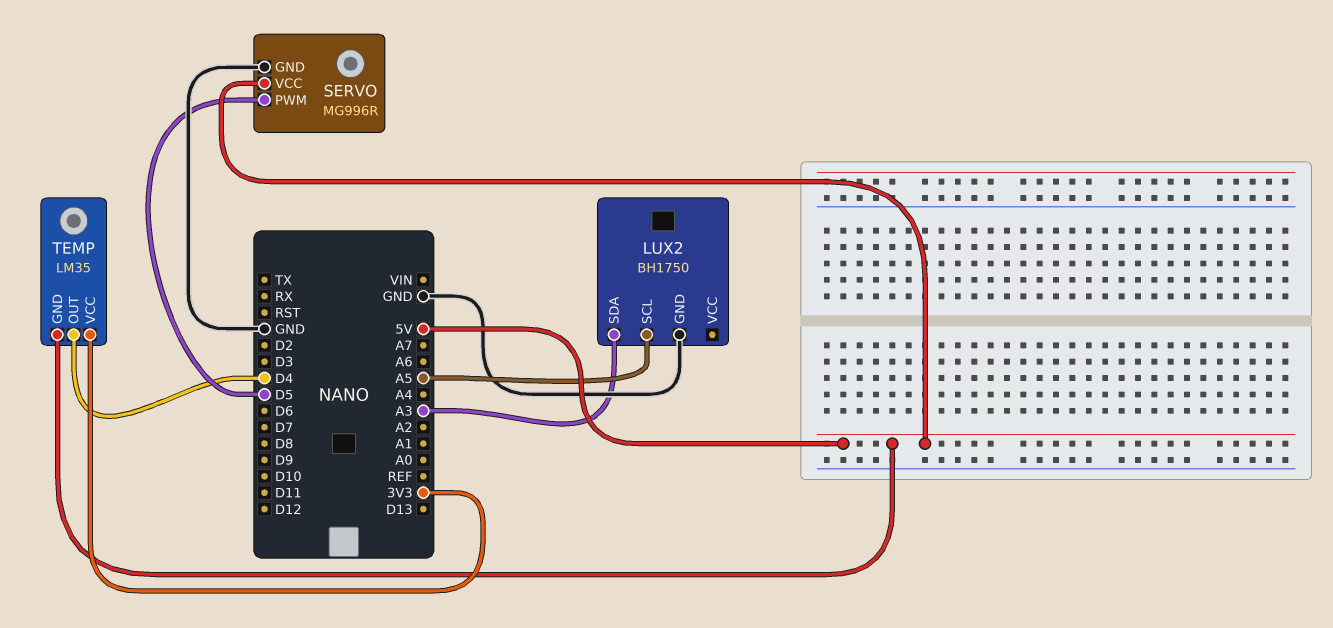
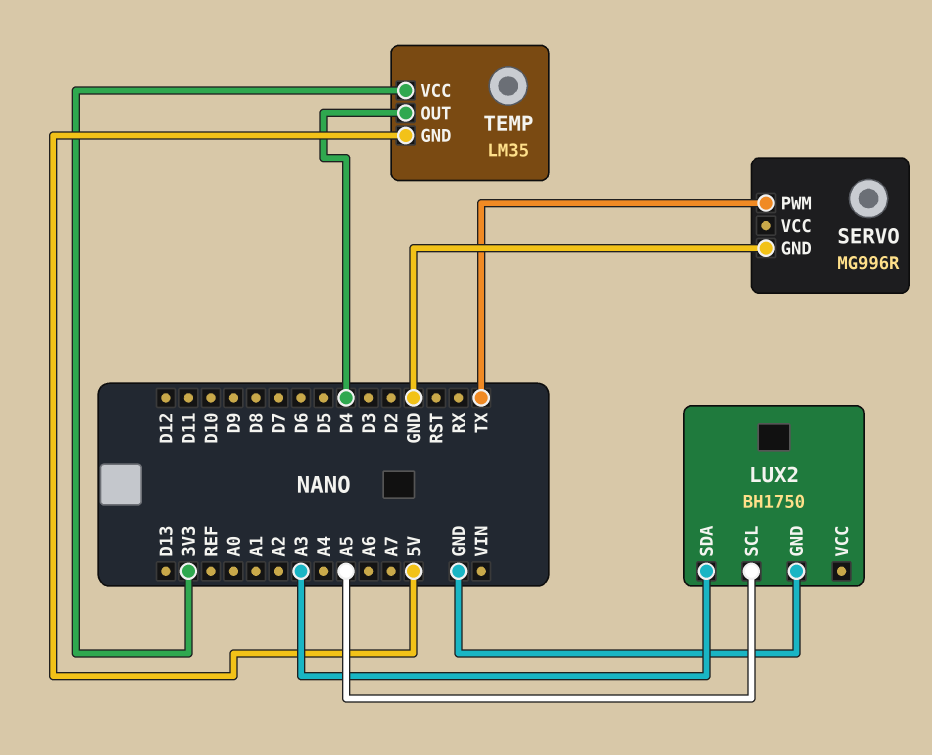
SERVO pin PWM: D5 -> TX
SERVO pin VCC: 5V -> none

